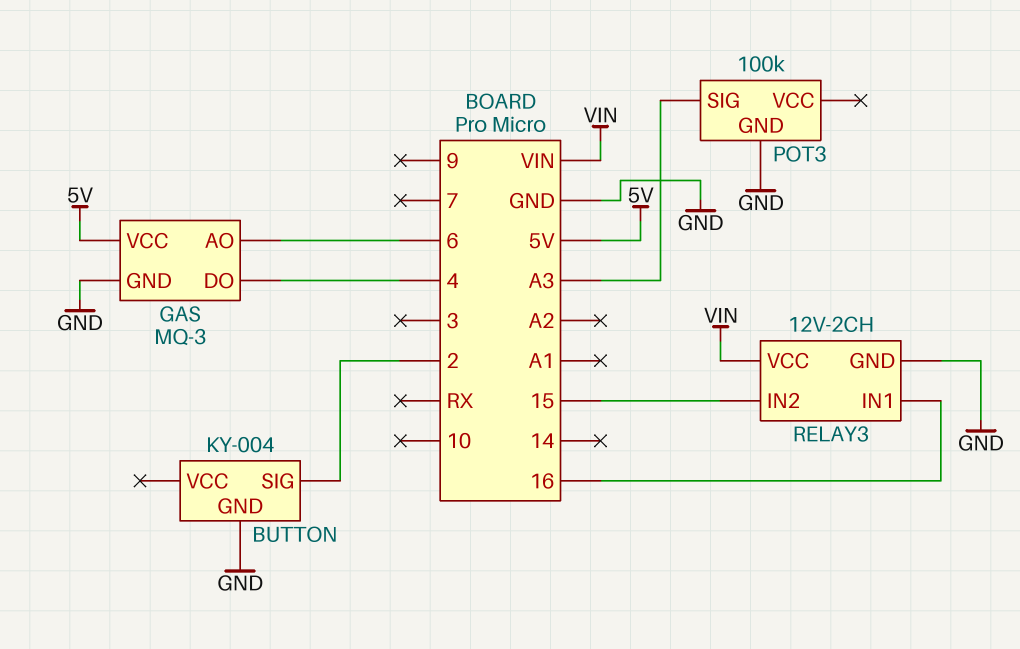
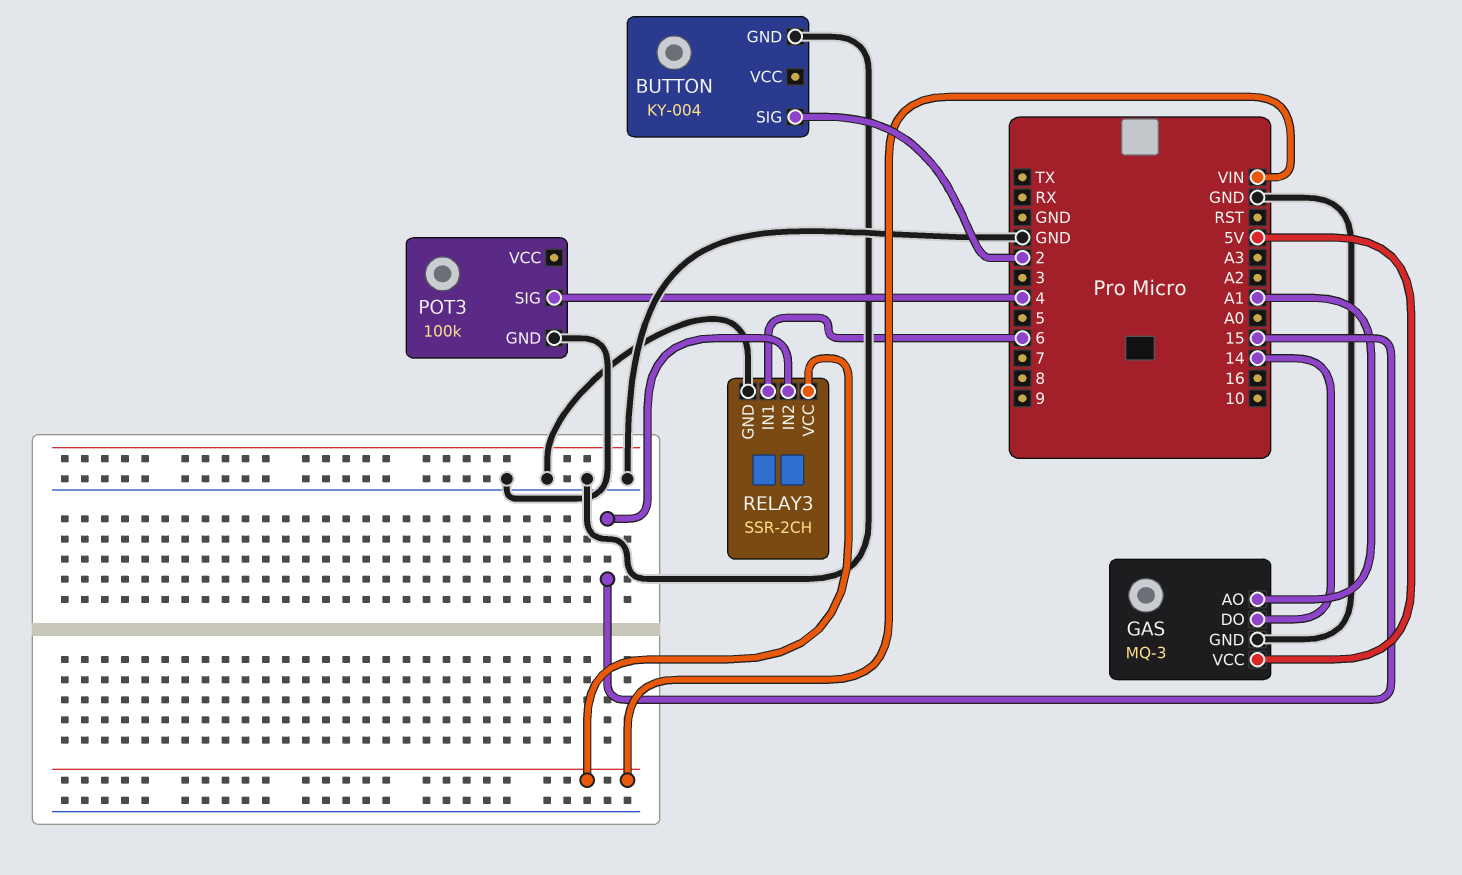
GAS pin AO: 6 -> A1
GAS pin DO: 4 -> 14
POT3 pin SIG: A3 -> 4
RELAY3: 12V-2CH -> SSR-2CH
RELAY3 pin IN1: 16 -> 6

